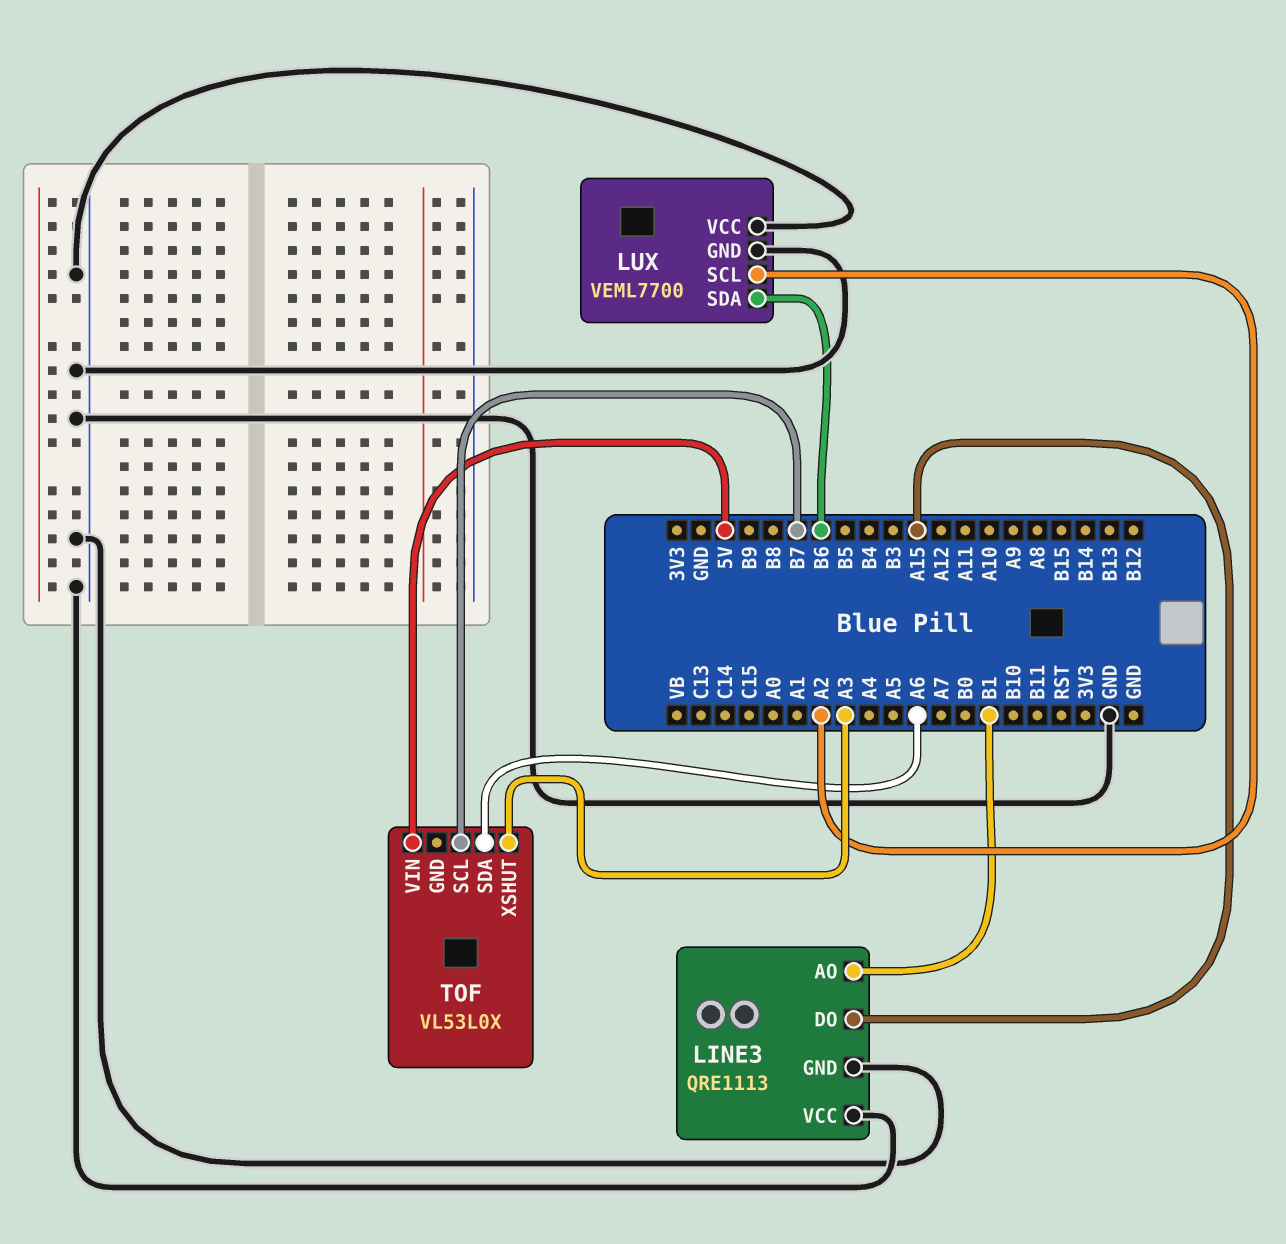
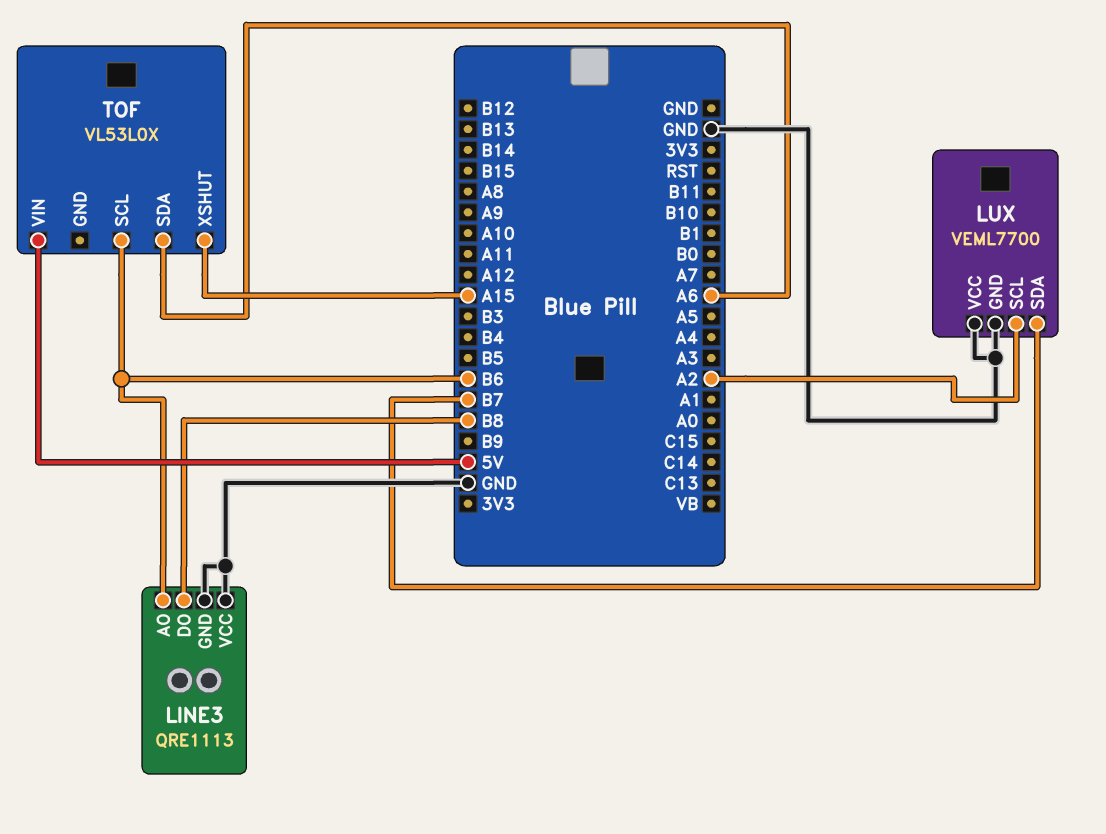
LINE3 pin AO: B1 -> B6
LINE3 pin DO: A15 -> B8
LUX pin SDA: B6 -> B7
TOF pin SCL: B7 -> B6
TOF pin XSHUT: A3 -> A15

